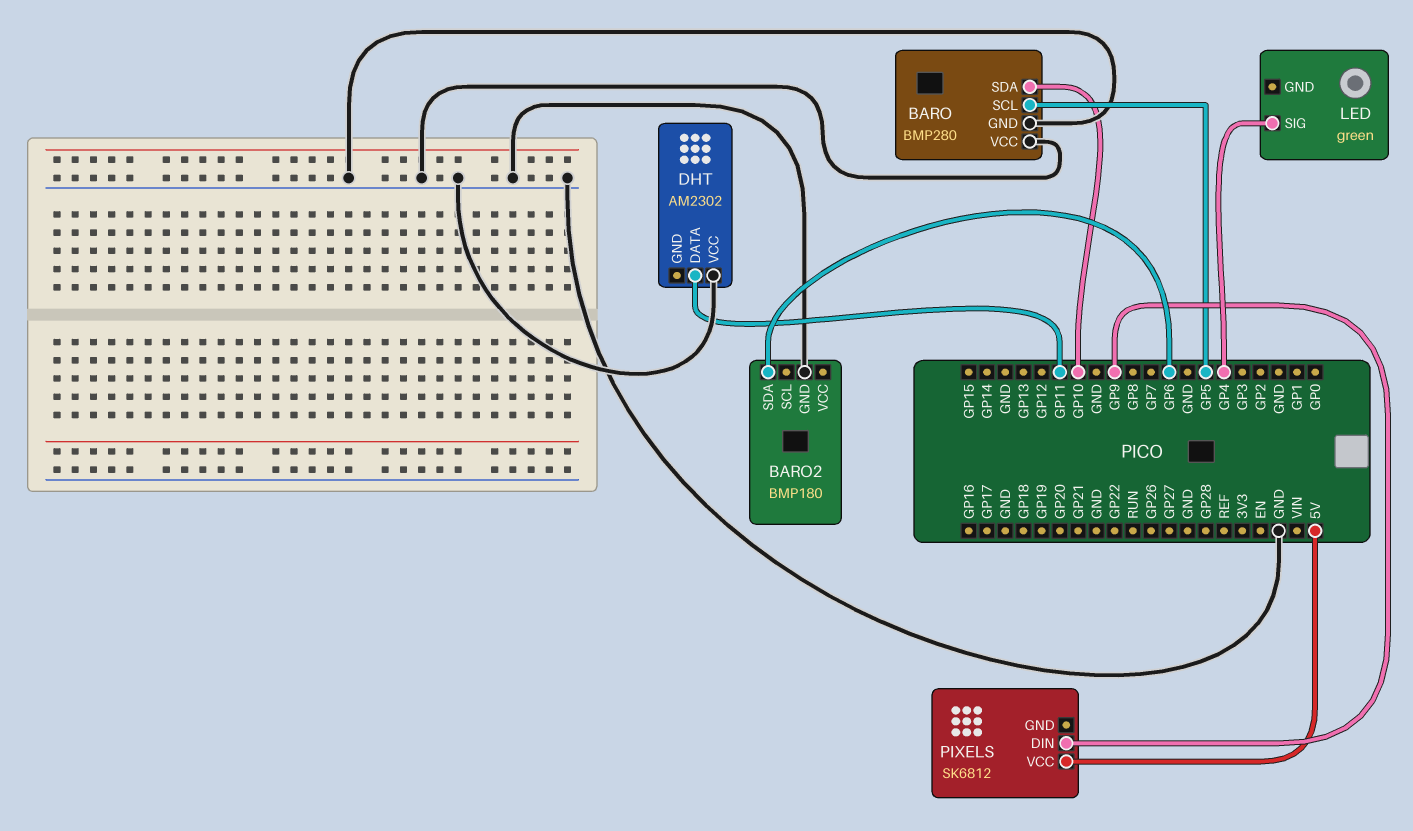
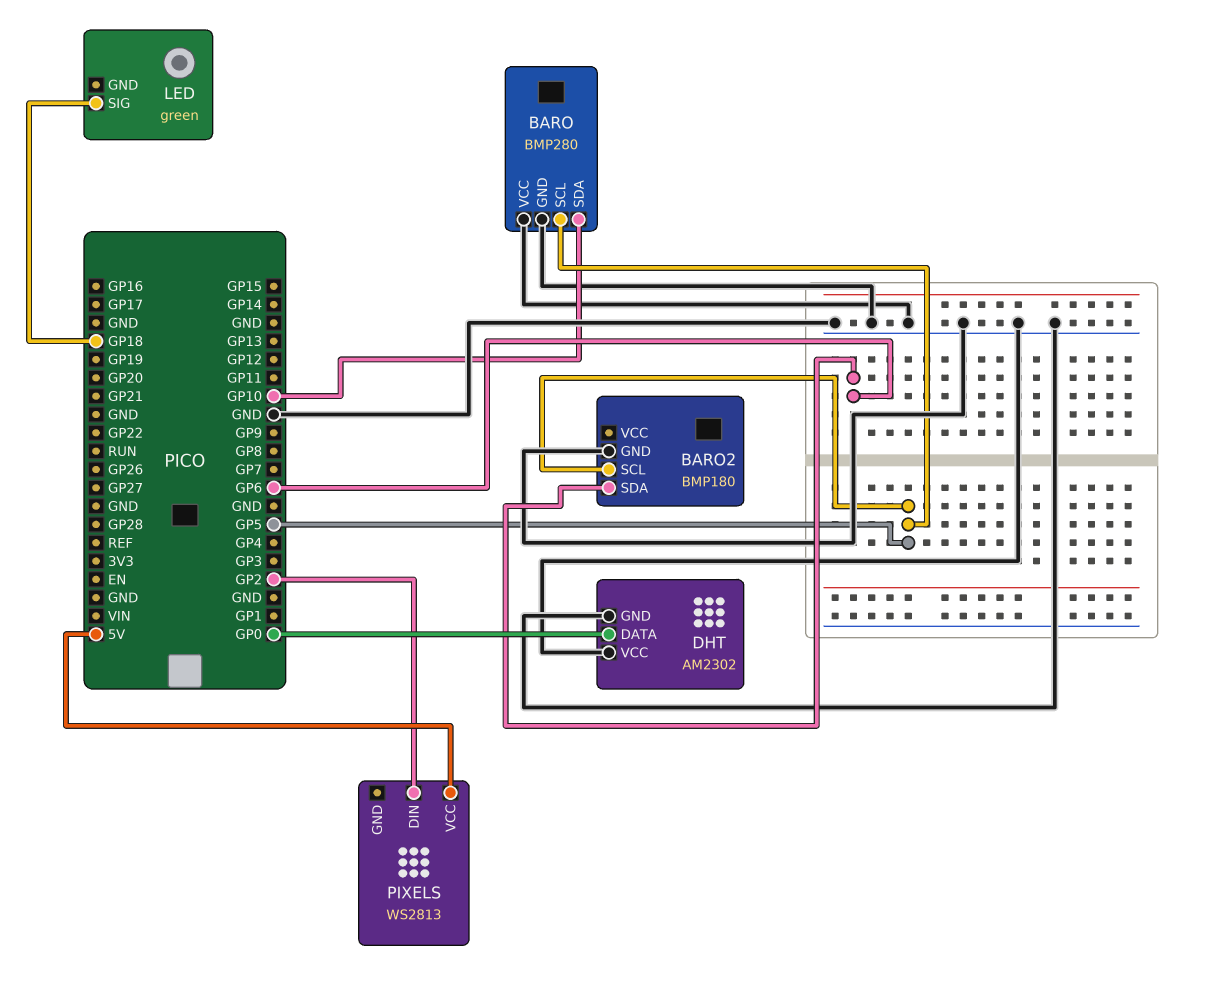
BARO2 pin SCL: none -> GP5
DHT pin DATA: GP11 -> GP0
DHT pin GND: none -> GND
LED pin SIG: GP4 -> GP18
PIXELS: SK6812 -> WS2813
PIXELS pin DIN: GP9 -> GP2

